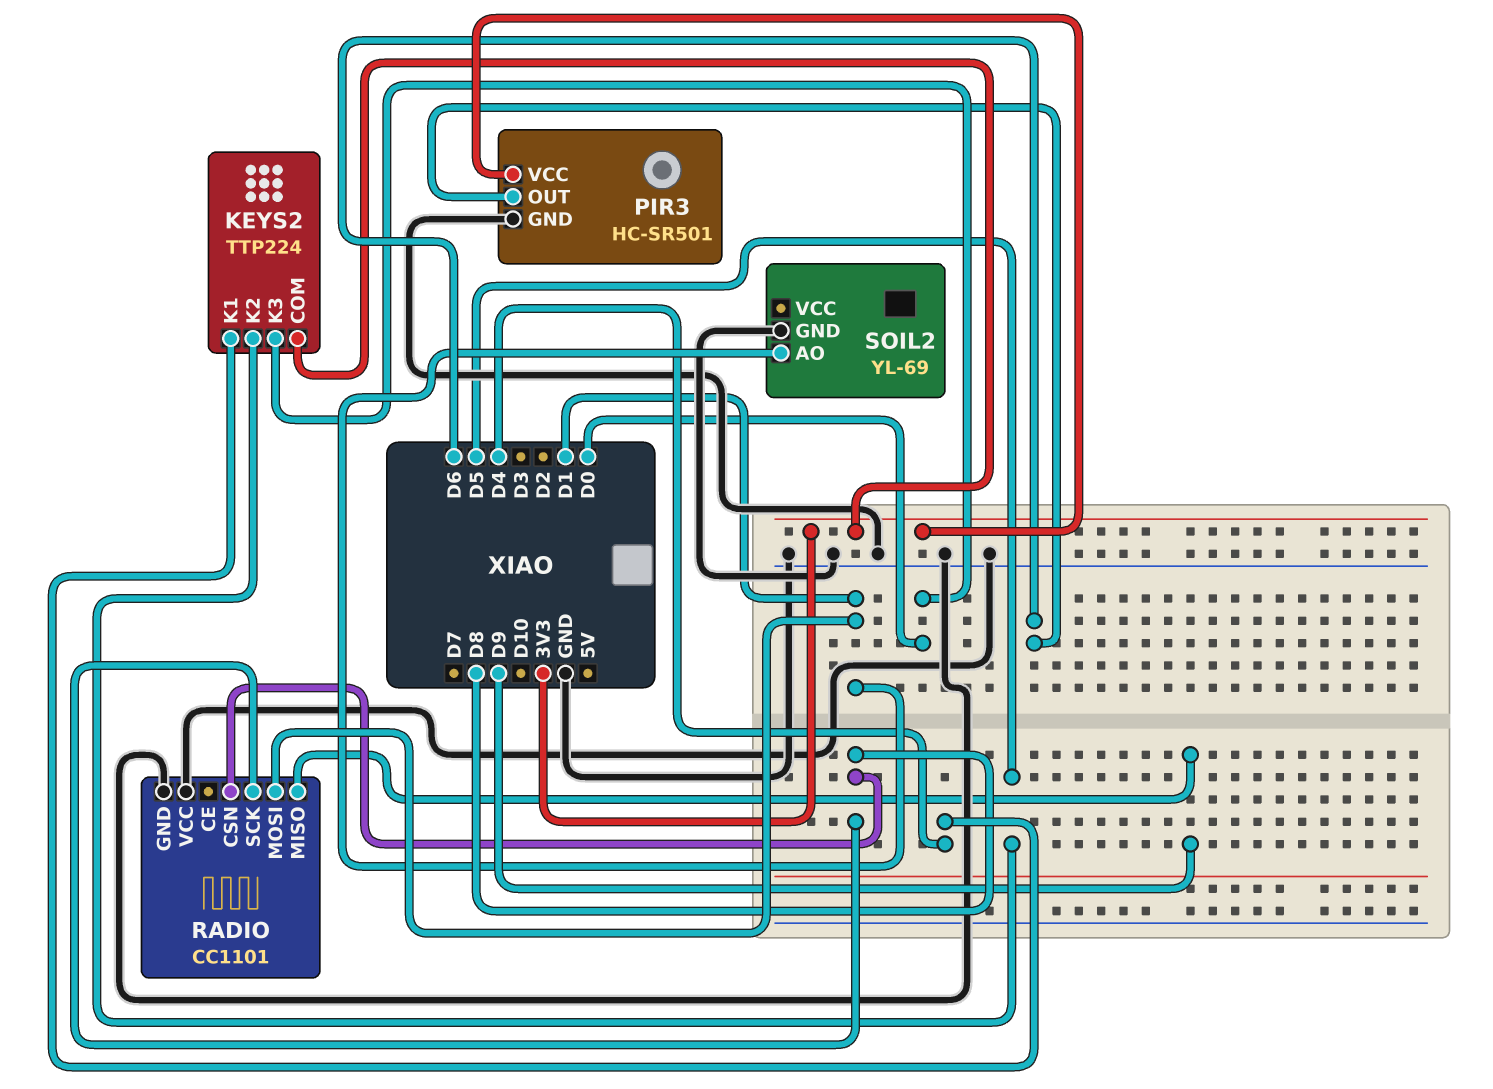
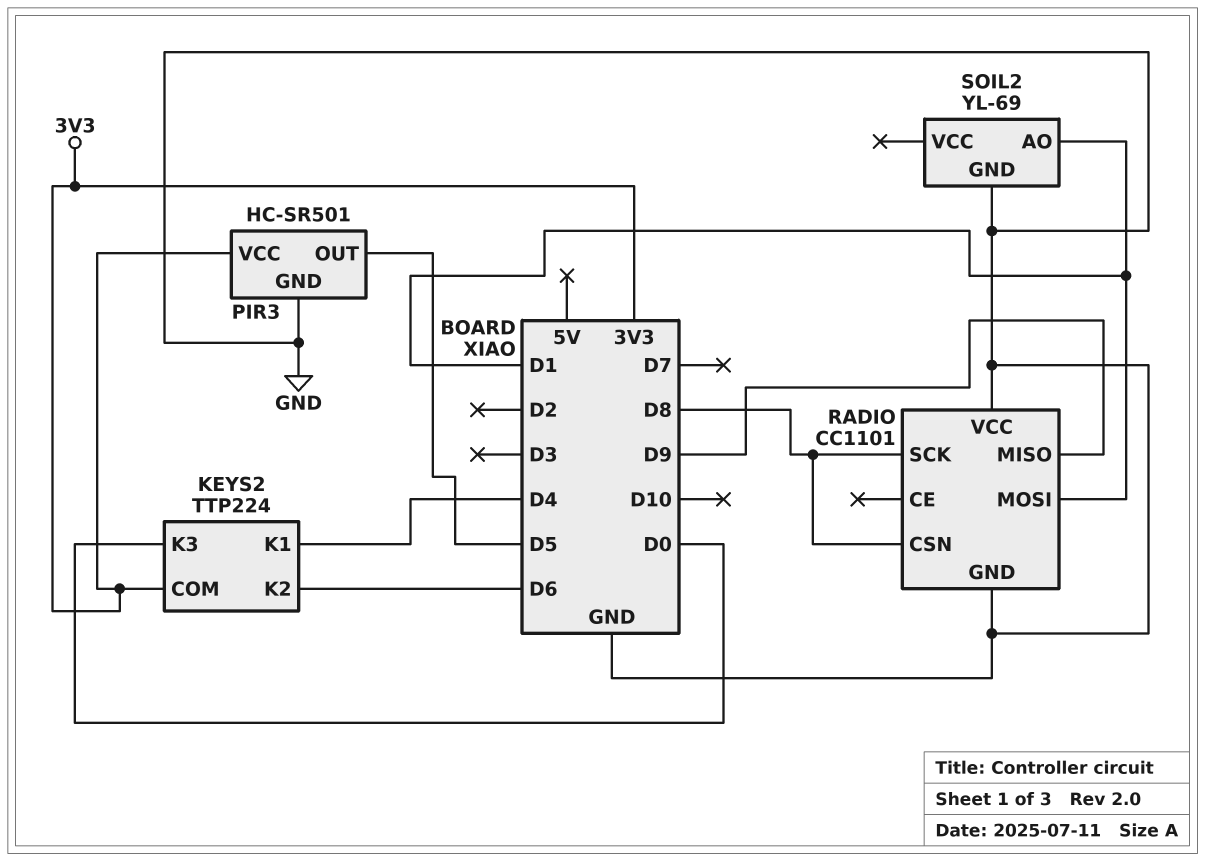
KEYS2 pin K2: D5 -> D6
PIR3 pin OUT: D6 -> D5

